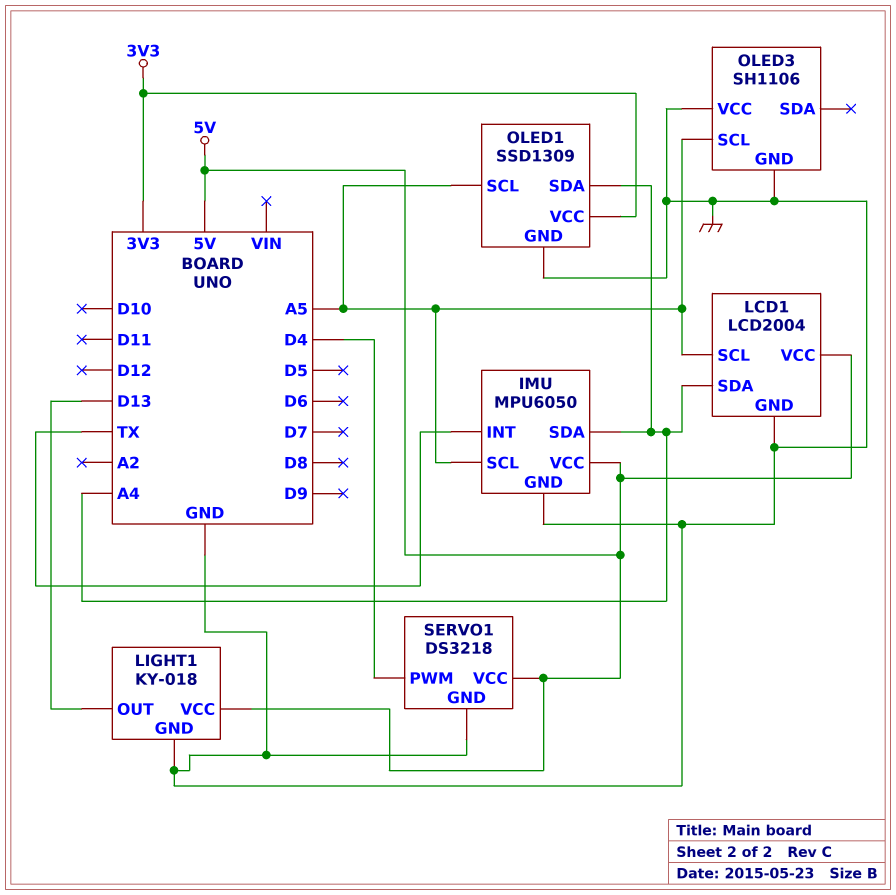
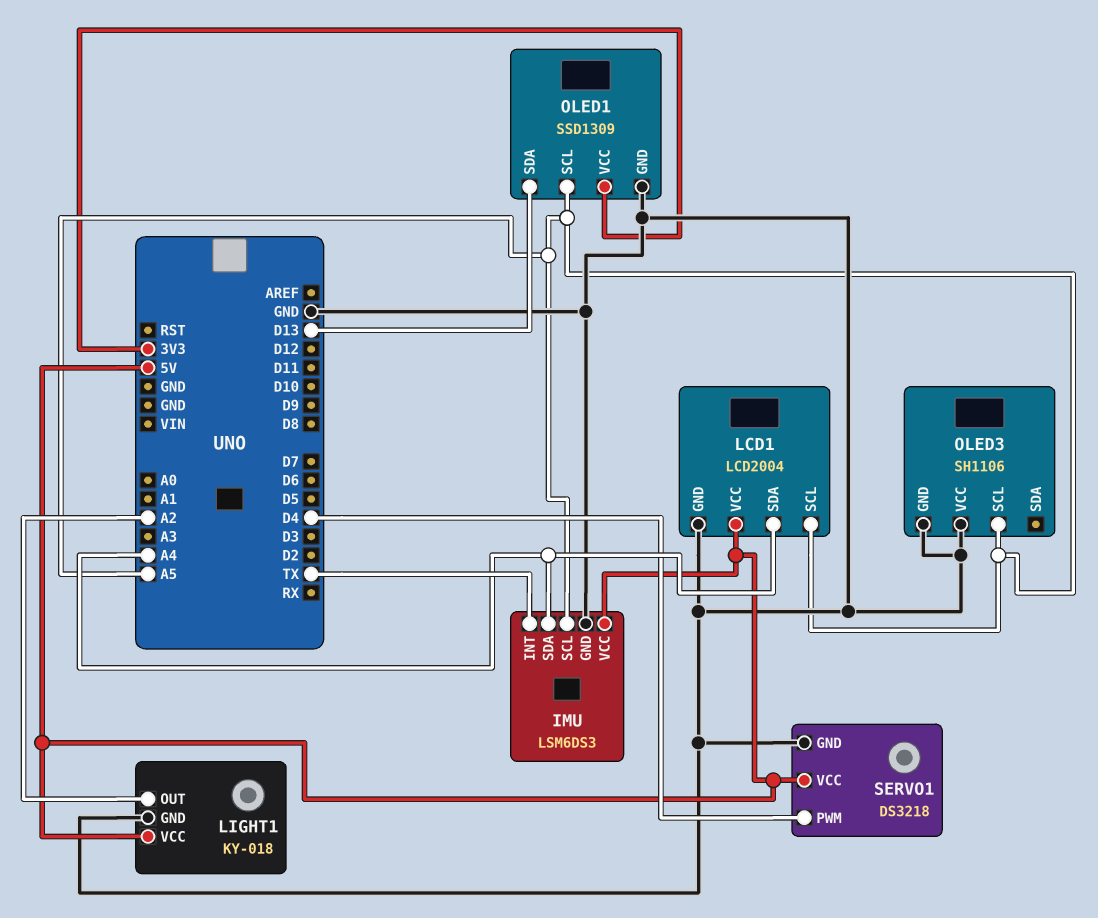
IMU: MPU6050 -> LSM6DS3
LIGHT1 pin OUT: D13 -> A2
OLED1 pin SDA: A4 -> D13

